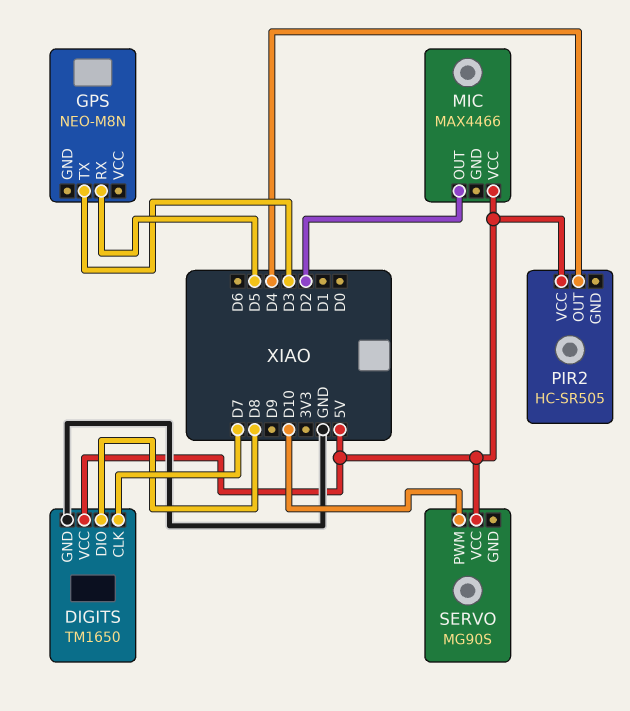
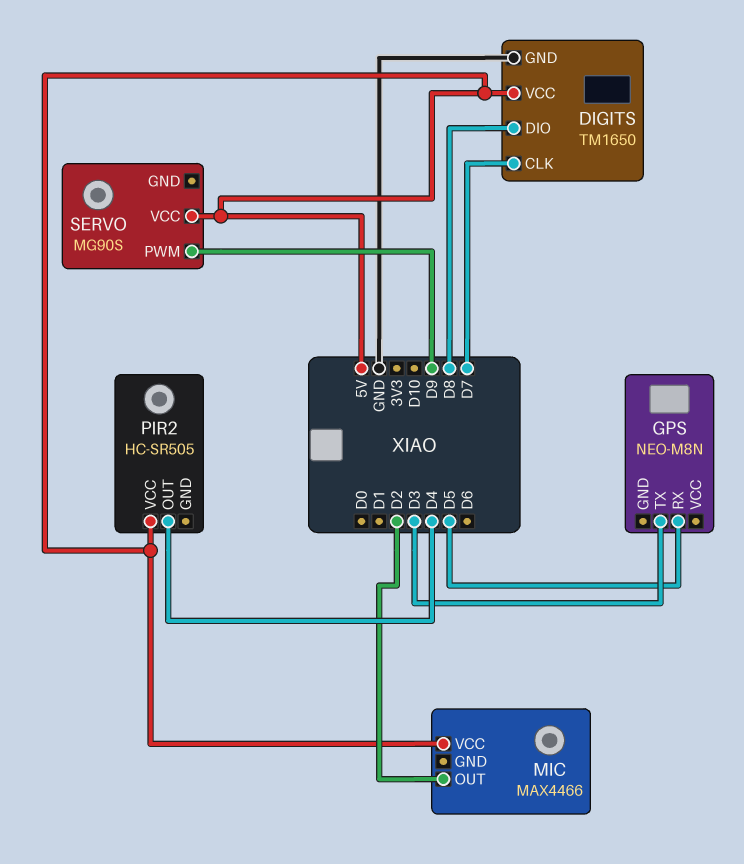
SERVO pin PWM: D10 -> D9

